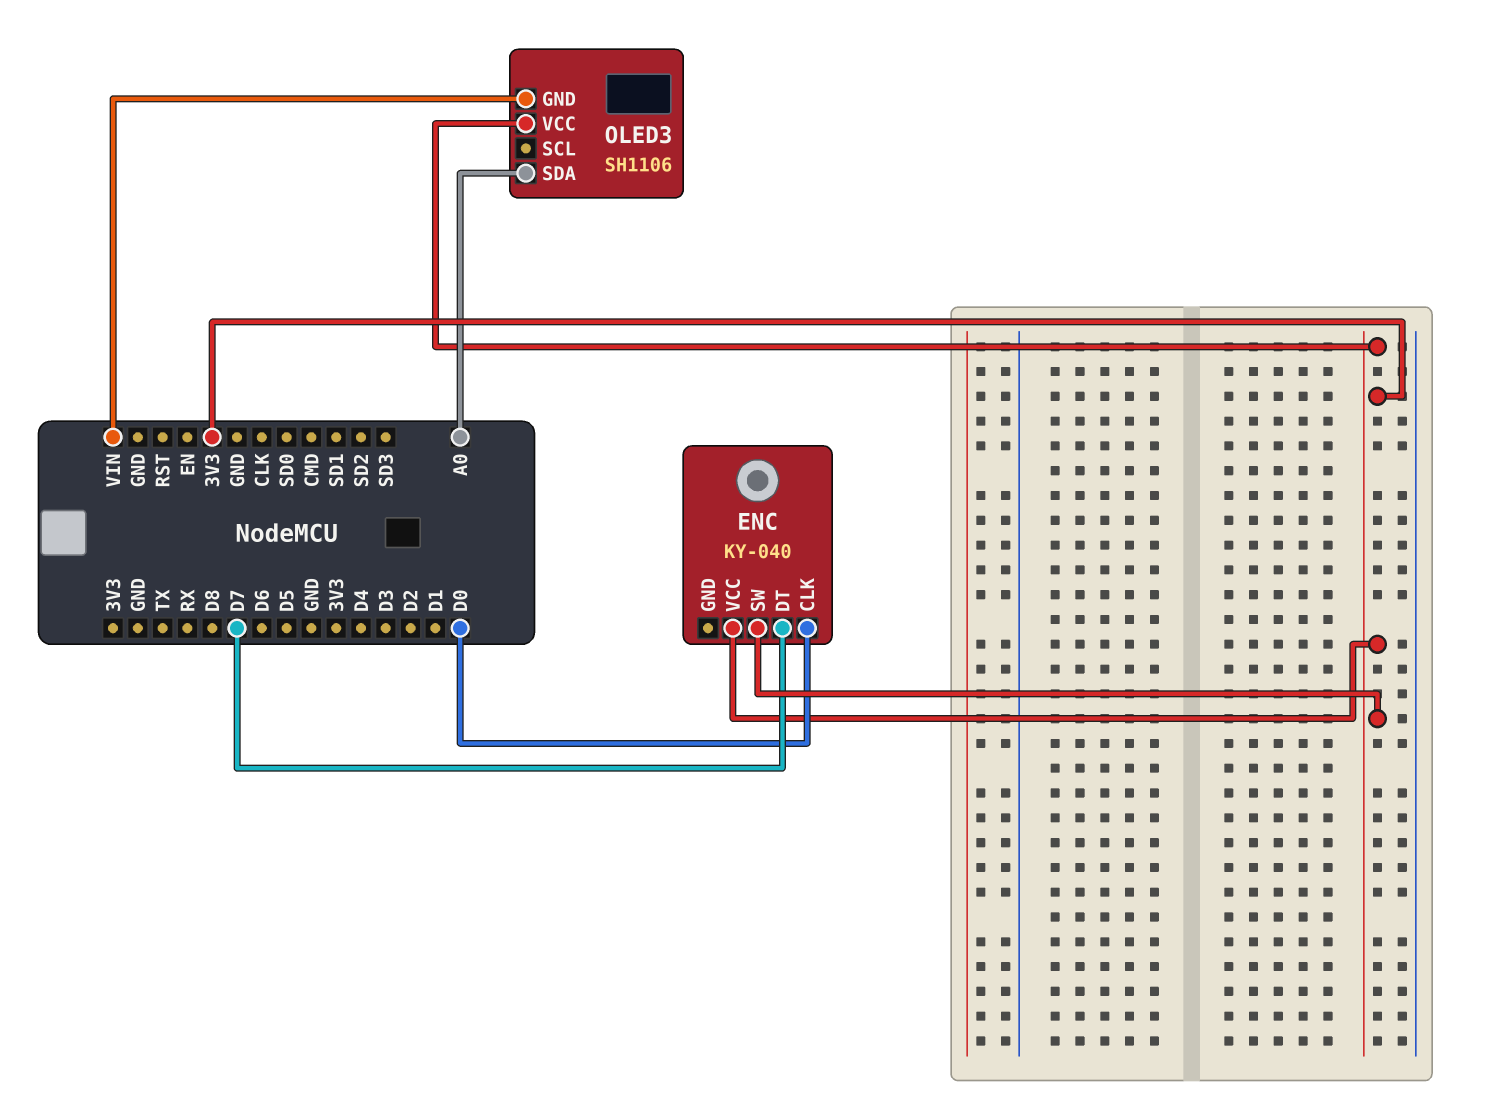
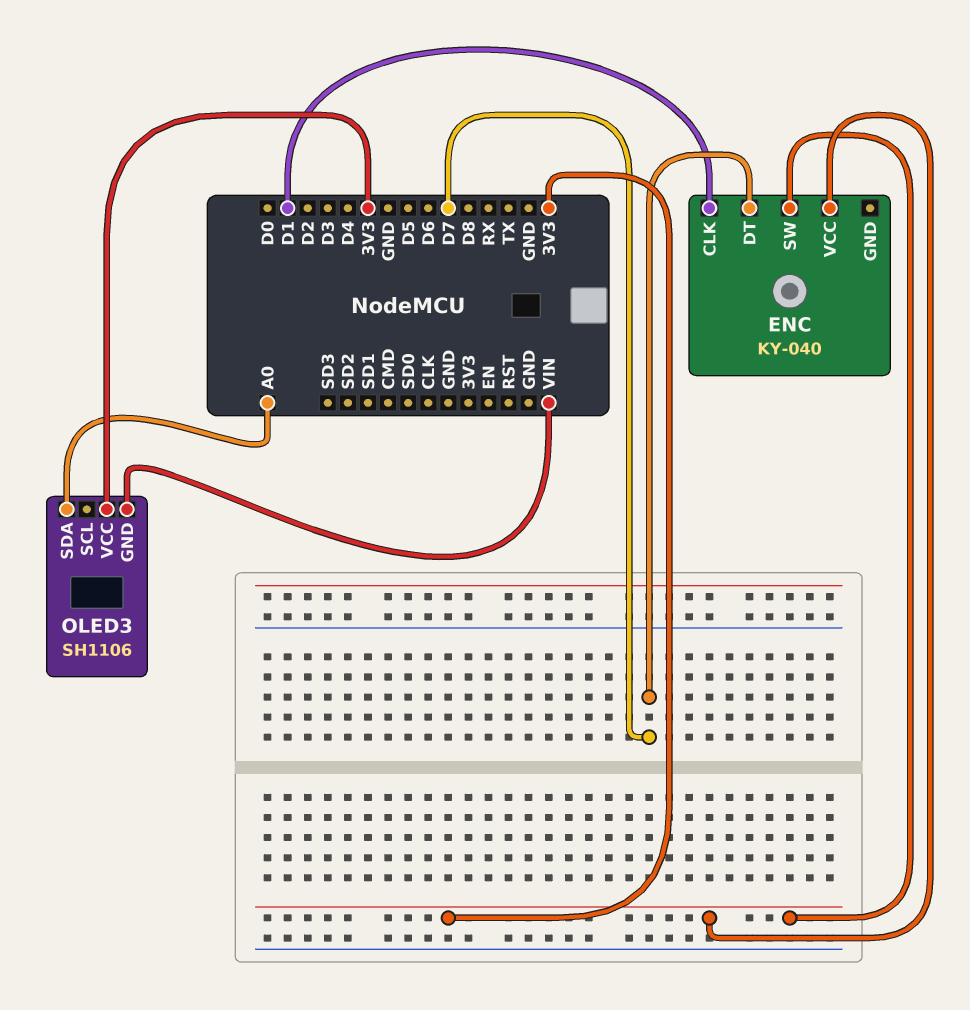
ENC pin CLK: D0 -> D1

